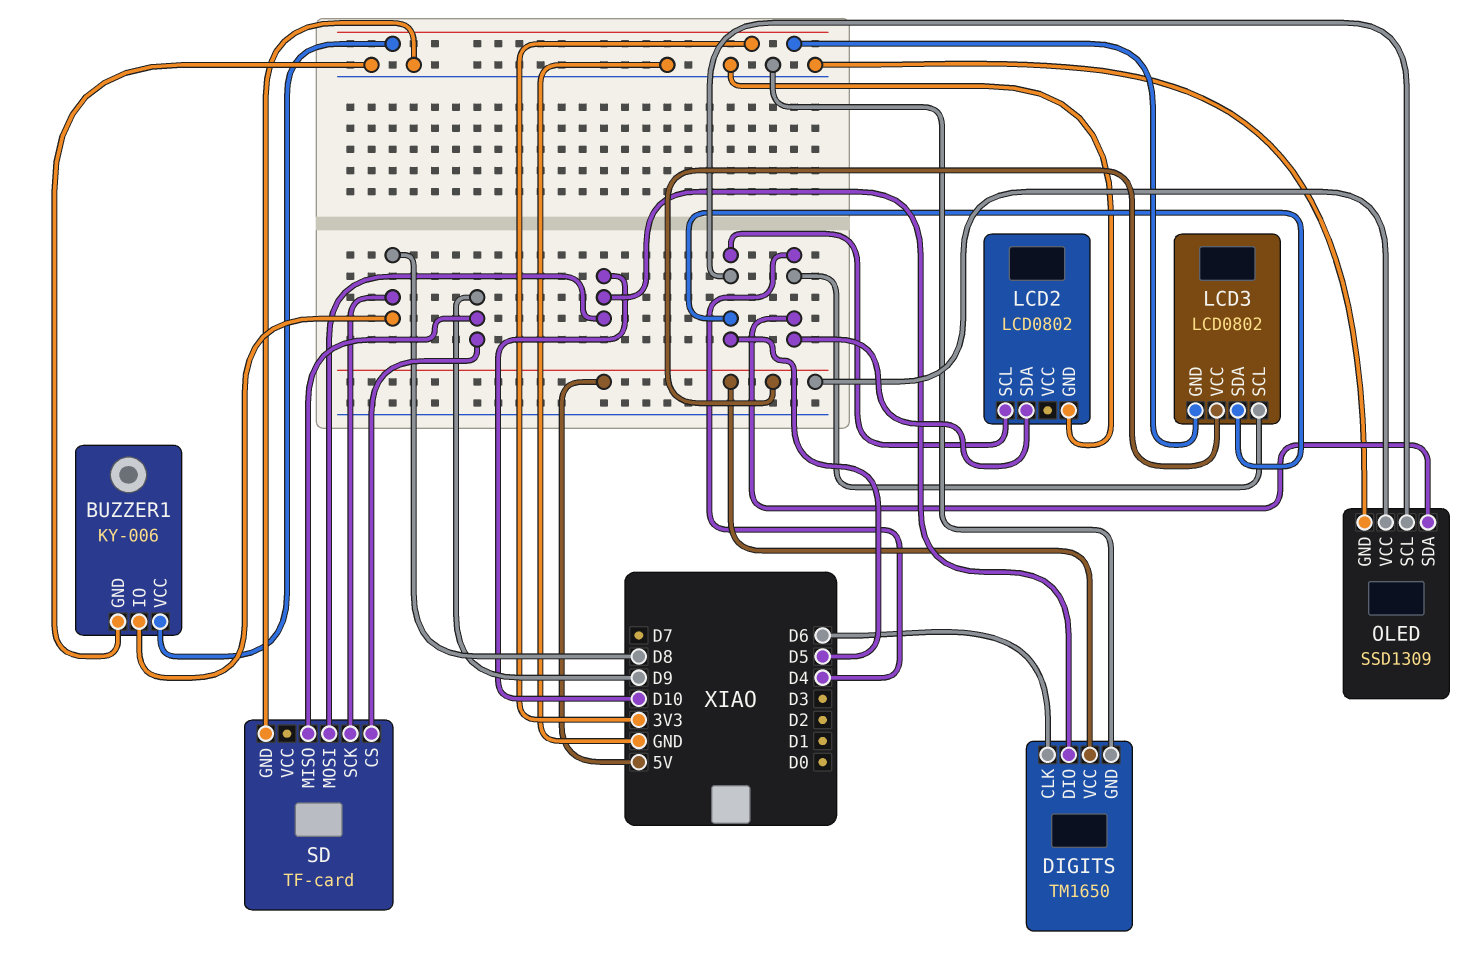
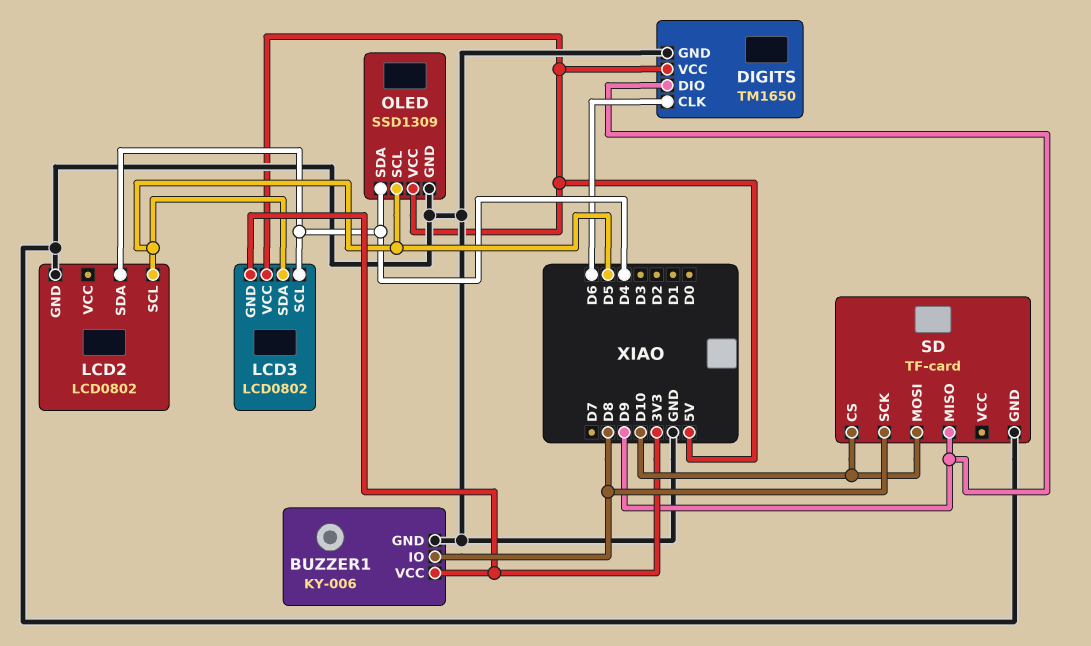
DIGITS pin DIO: D10 -> D9
SD pin CS: D9 -> D10

